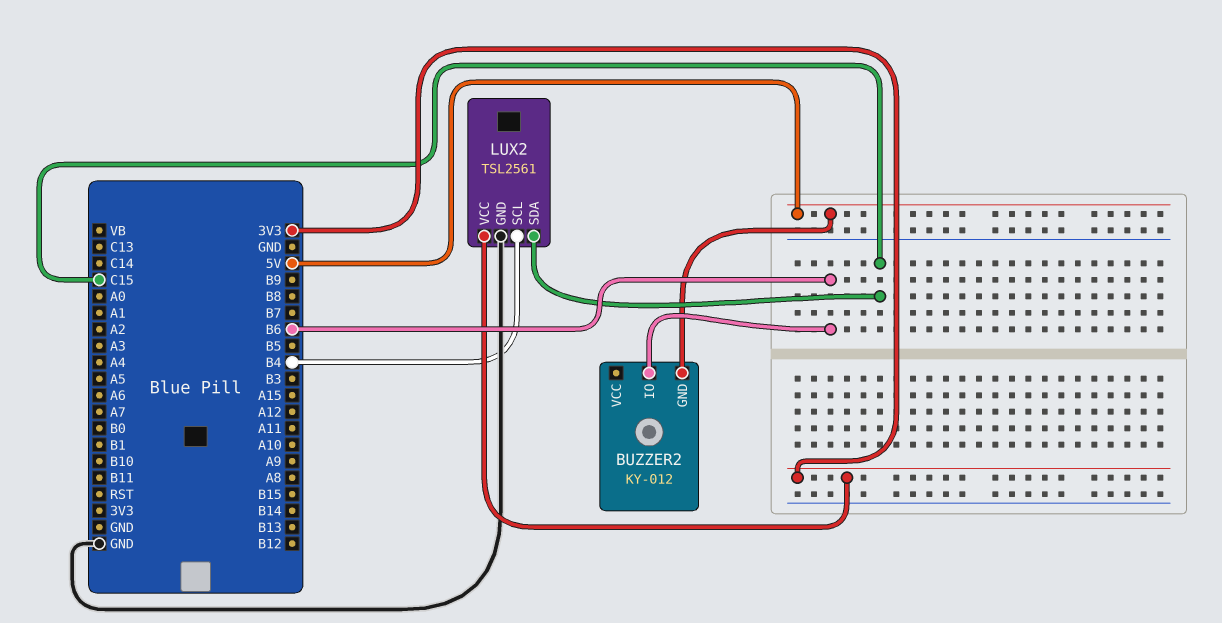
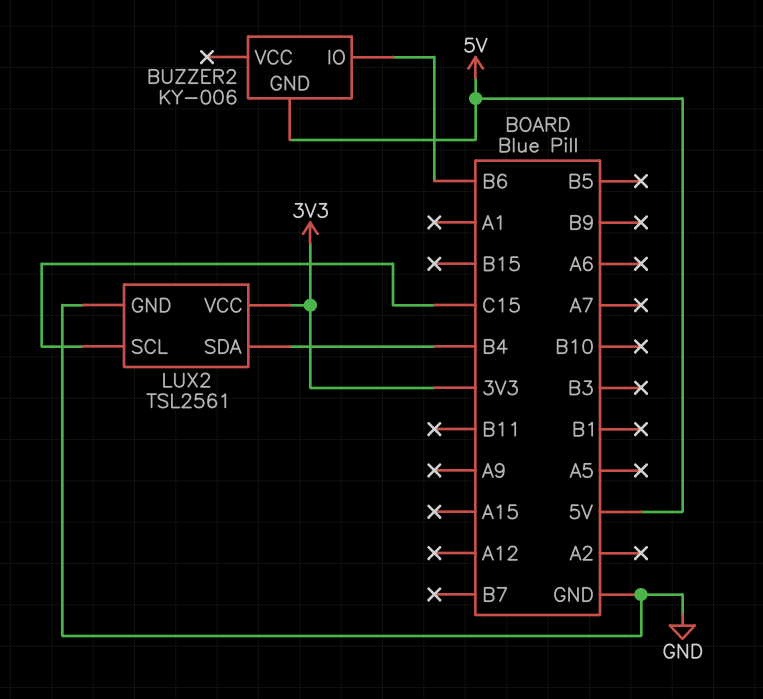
BUZZER2: KY-012 -> KY-006
LUX2 pin SCL: B4 -> C15
LUX2 pin SDA: C15 -> B4

